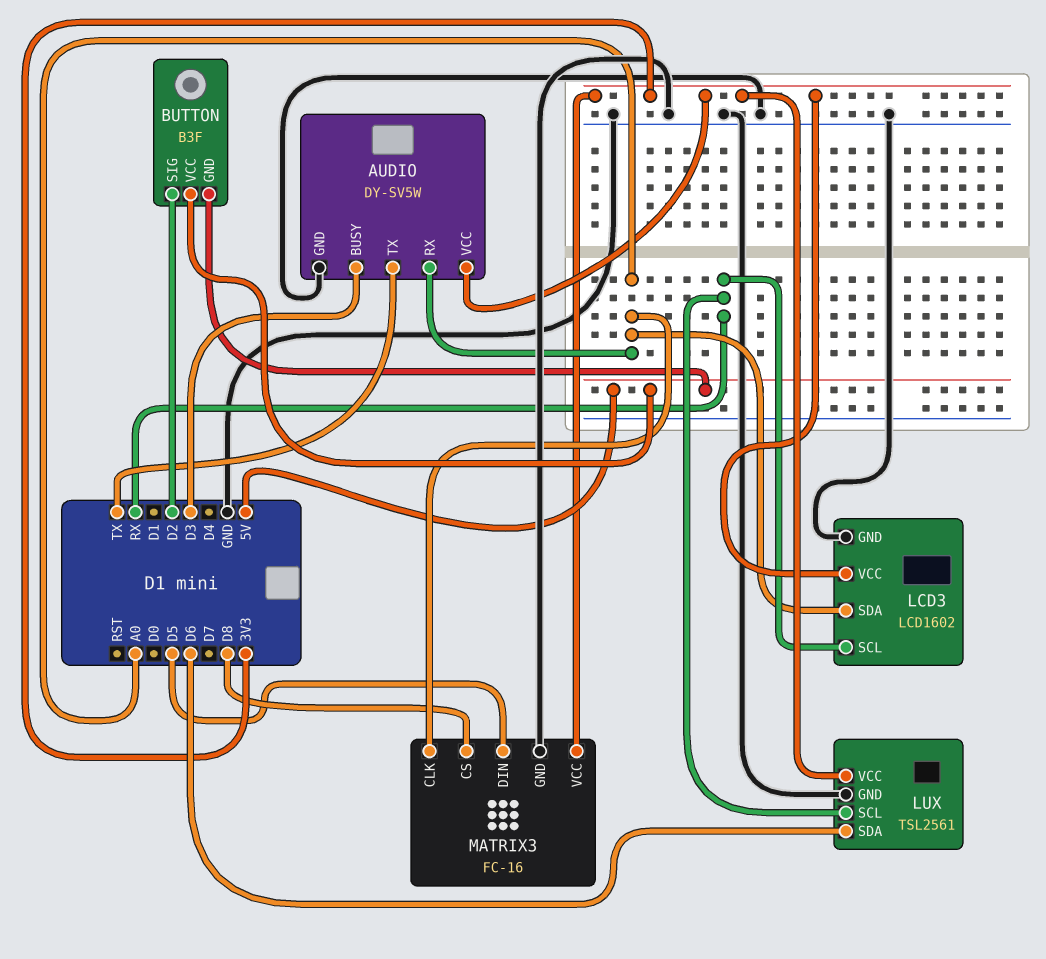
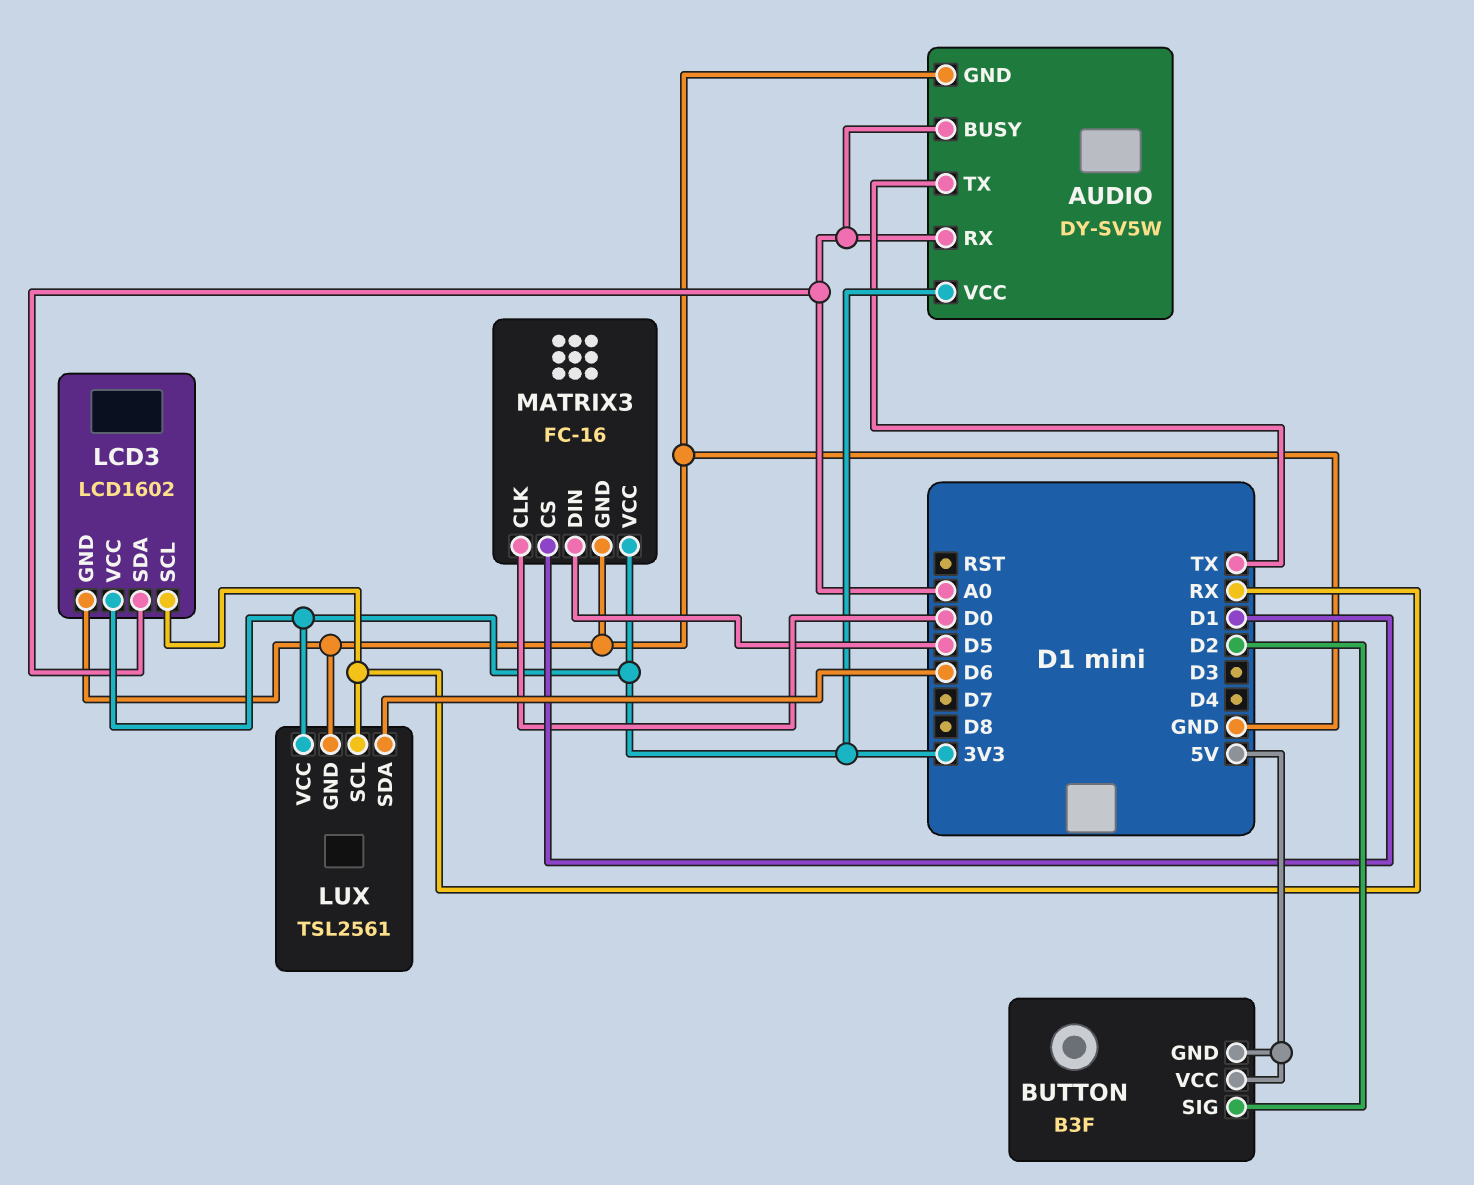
AUDIO pin BUSY: D3 -> A0
MATRIX3 pin CLK: A0 -> D0
MATRIX3 pin CS: D8 -> D1

